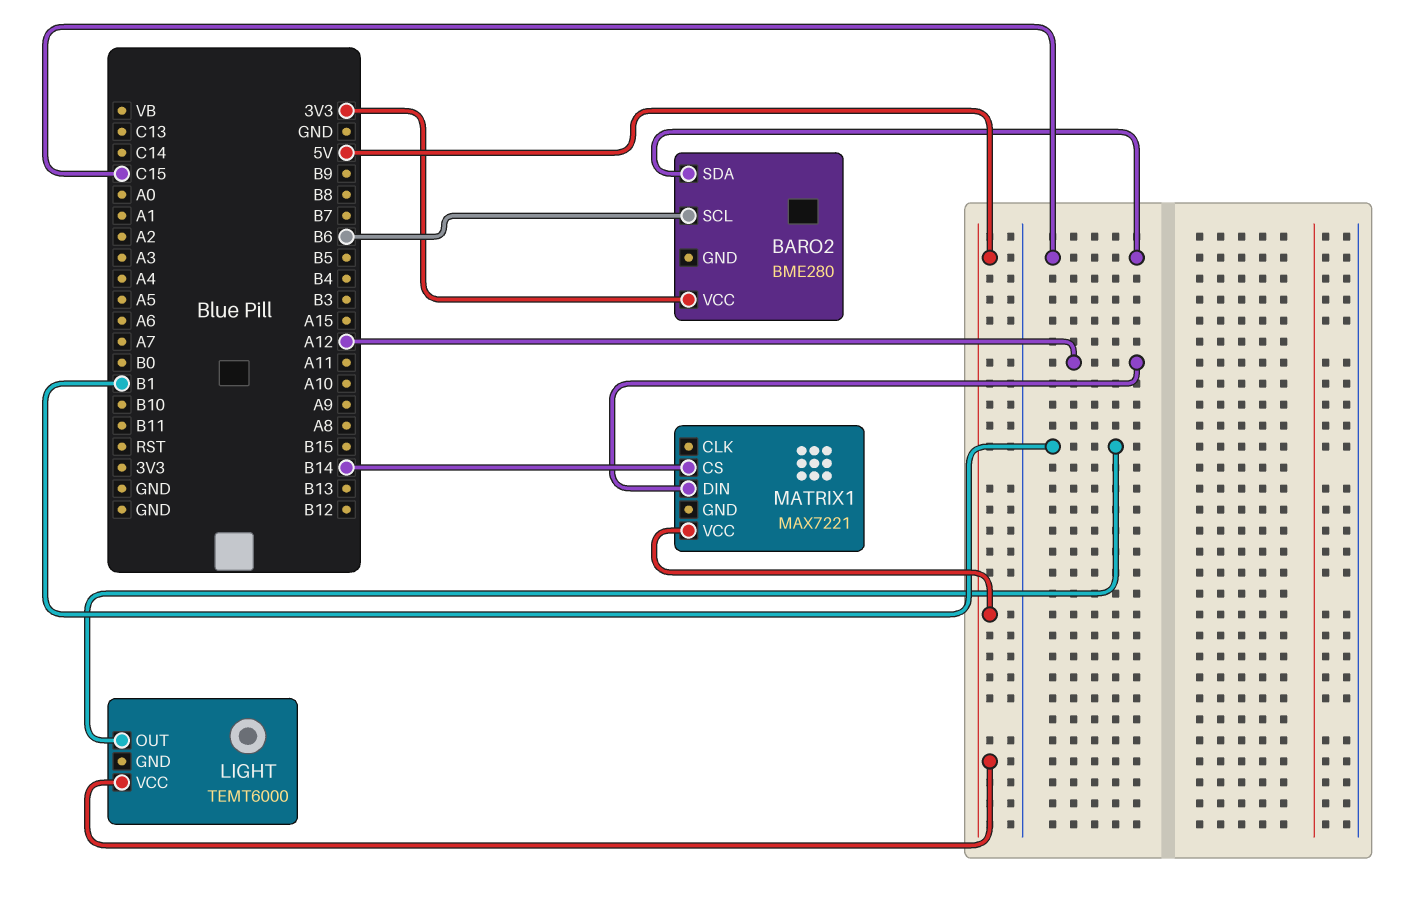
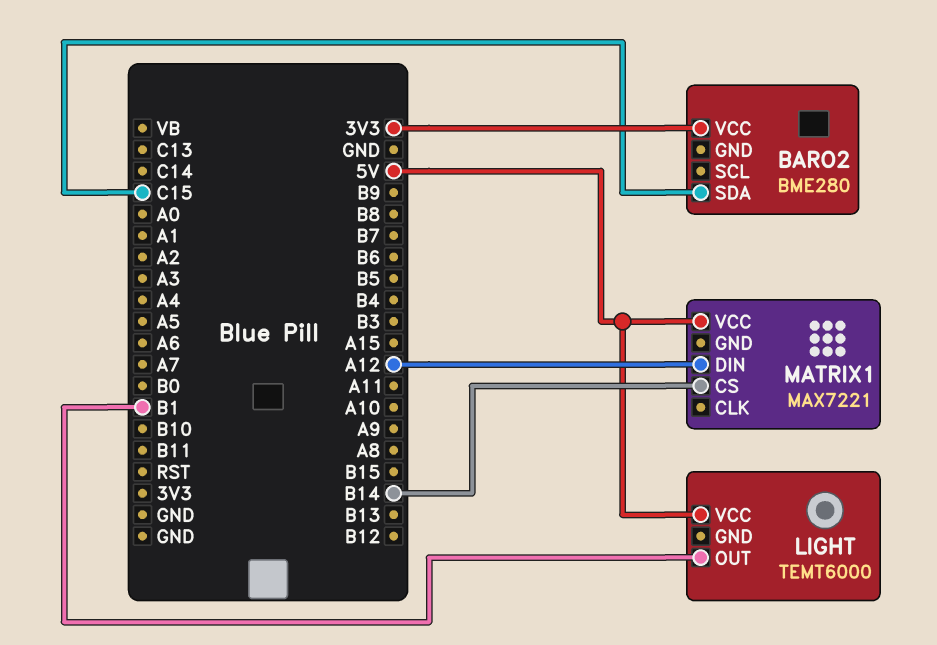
BARO2 pin SCL: B6 -> none

